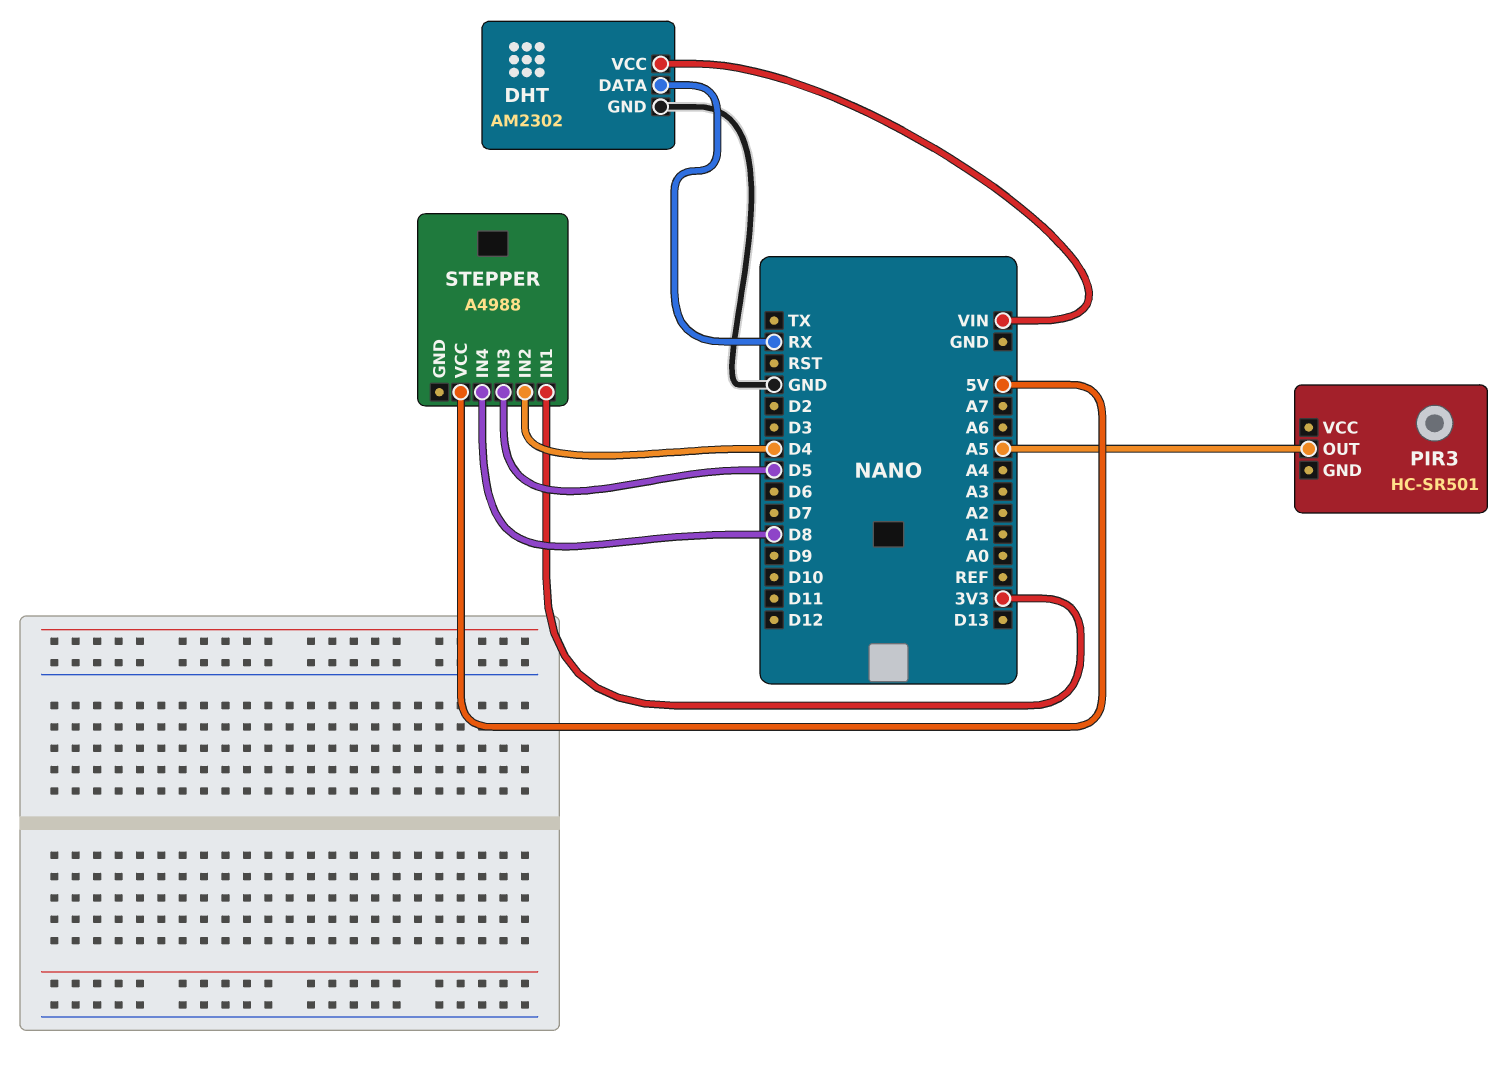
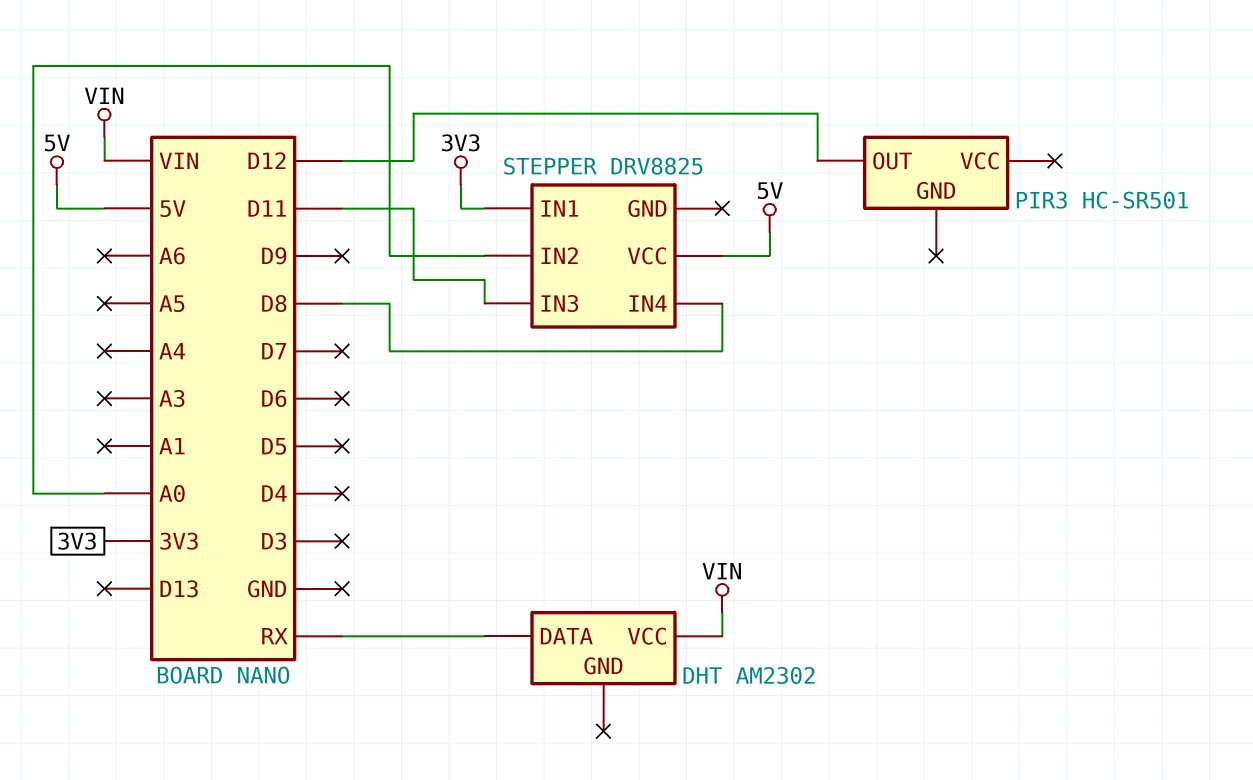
DHT pin GND: GND -> none
PIR3 pin OUT: A5 -> D12
STEPPER: A4988 -> DRV8825
STEPPER pin IN2: D4 -> A0
STEPPER pin IN3: D5 -> D11

